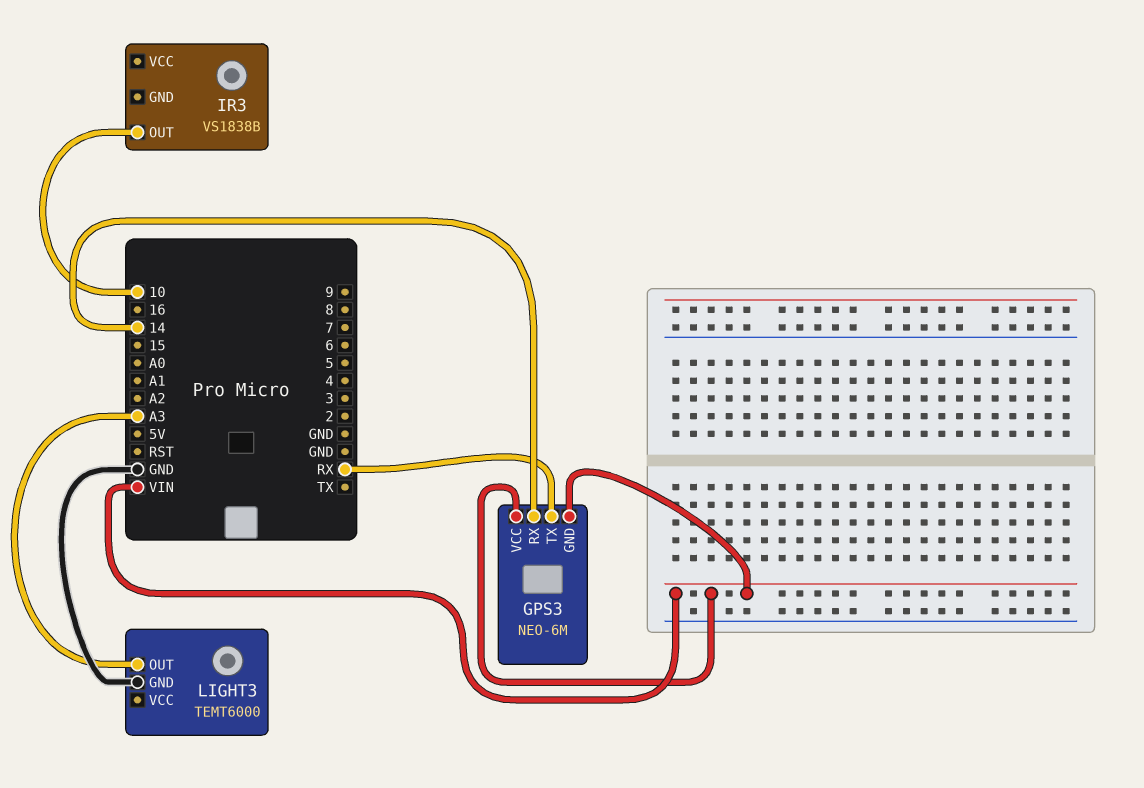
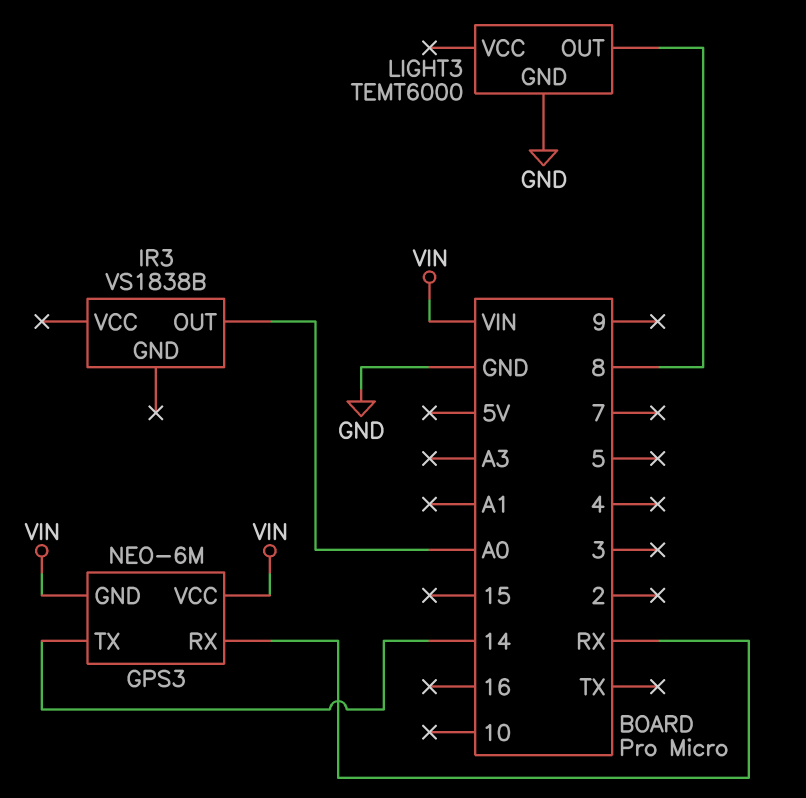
GPS3 pin RX: 14 -> RX
GPS3 pin TX: RX -> 14
IR3 pin OUT: 10 -> A0
LIGHT3 pin OUT: A3 -> 8

